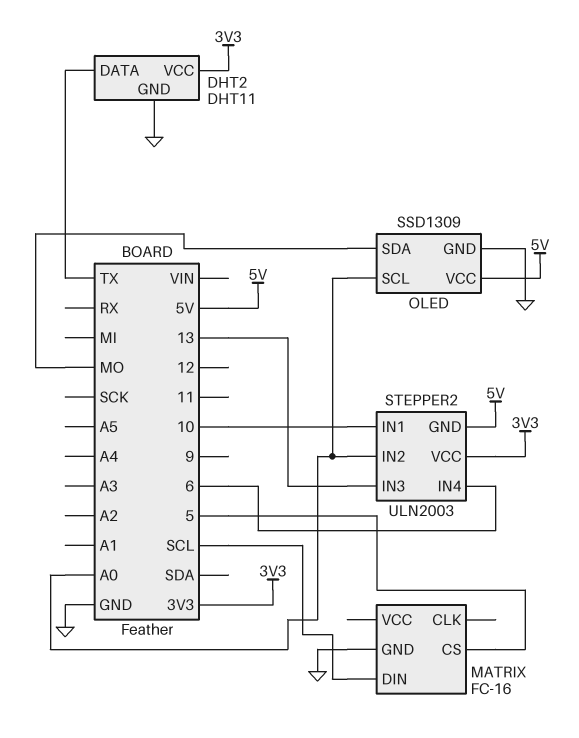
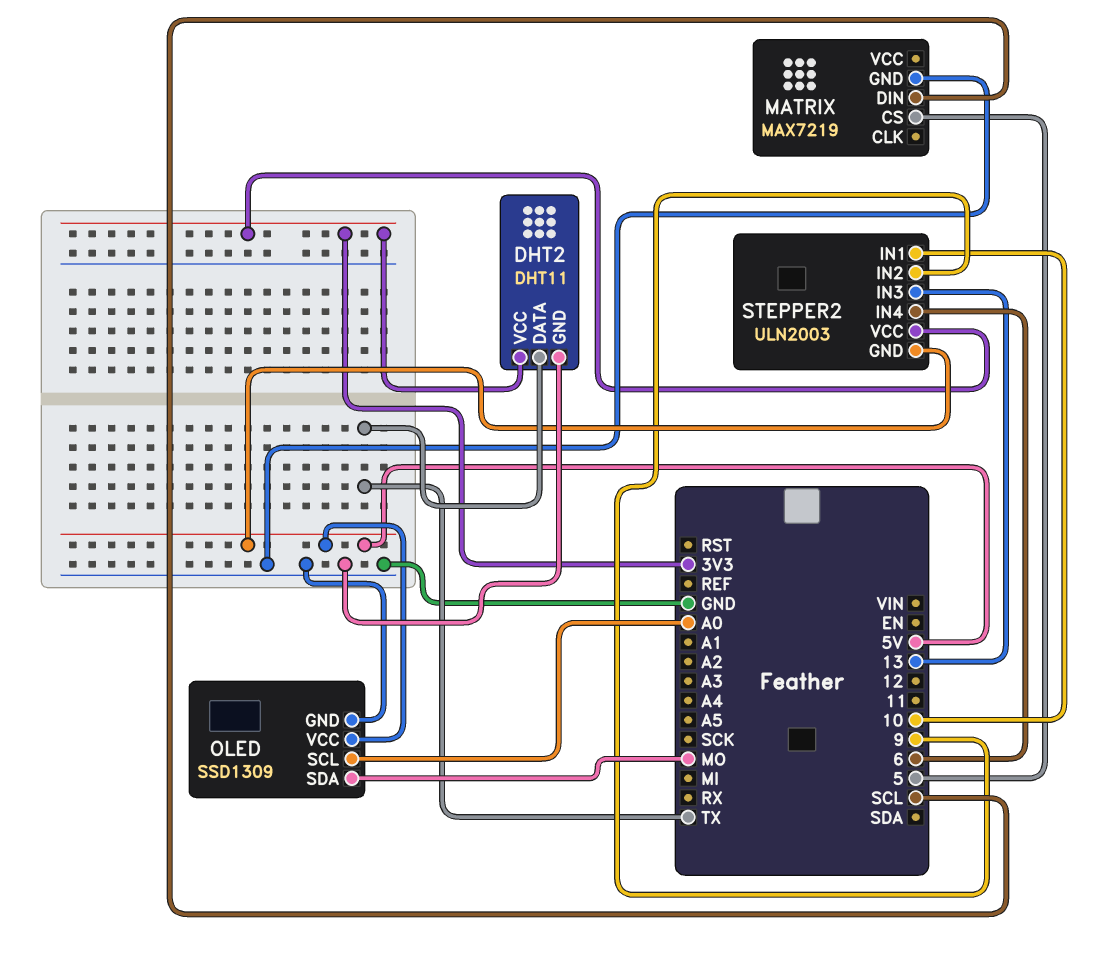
MATRIX: FC-16 -> MAX7219
STEPPER2 pin IN2: A0 -> 9

